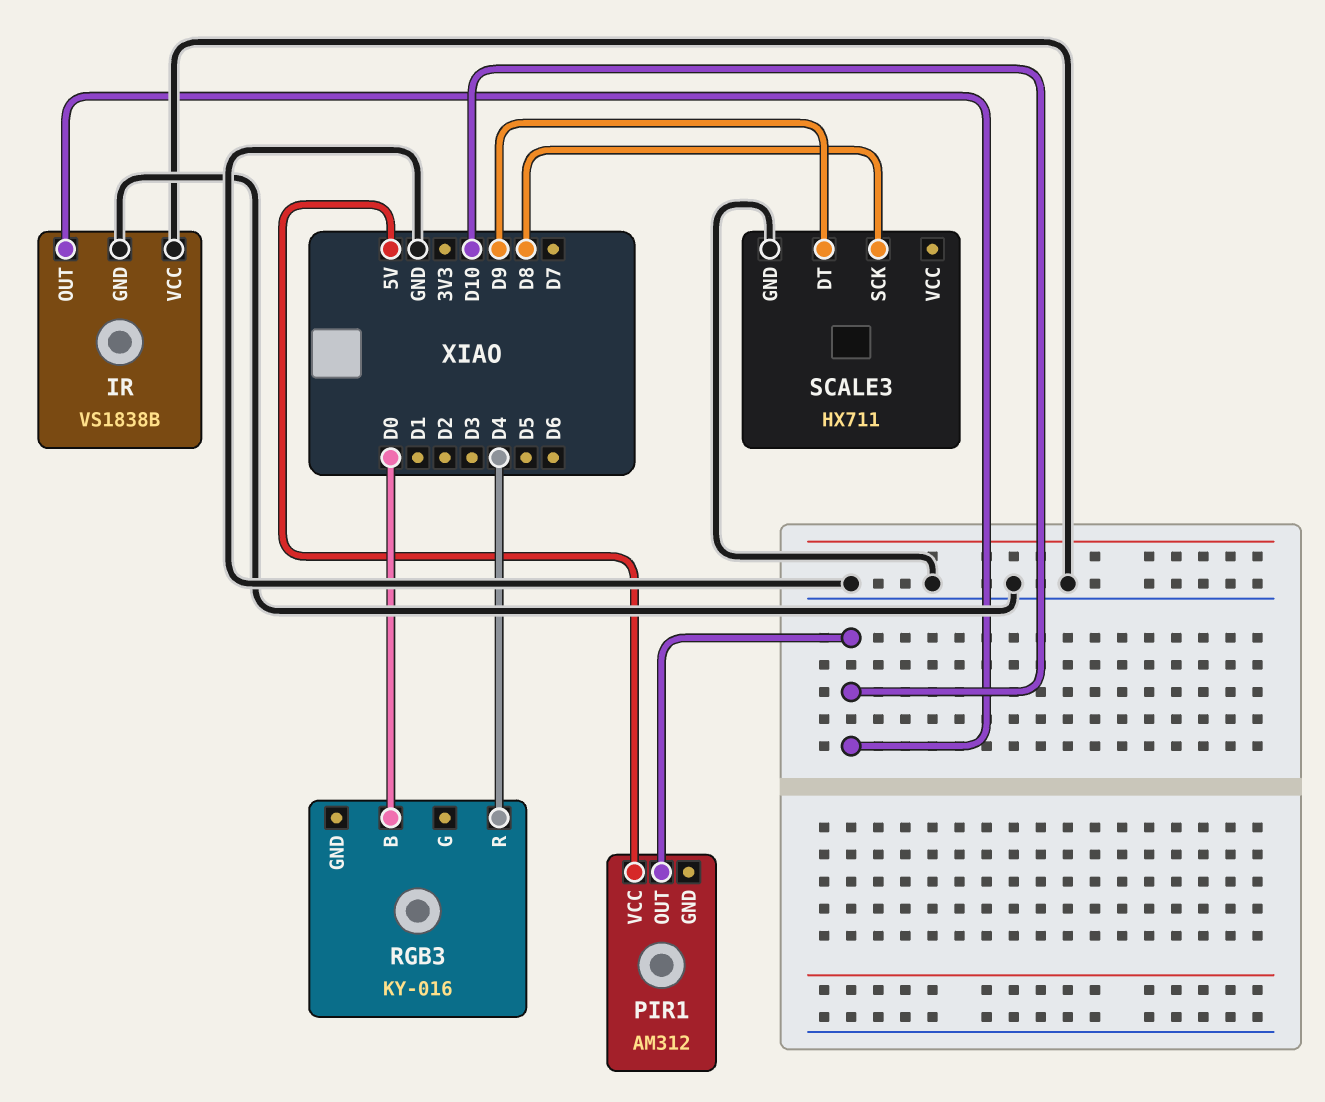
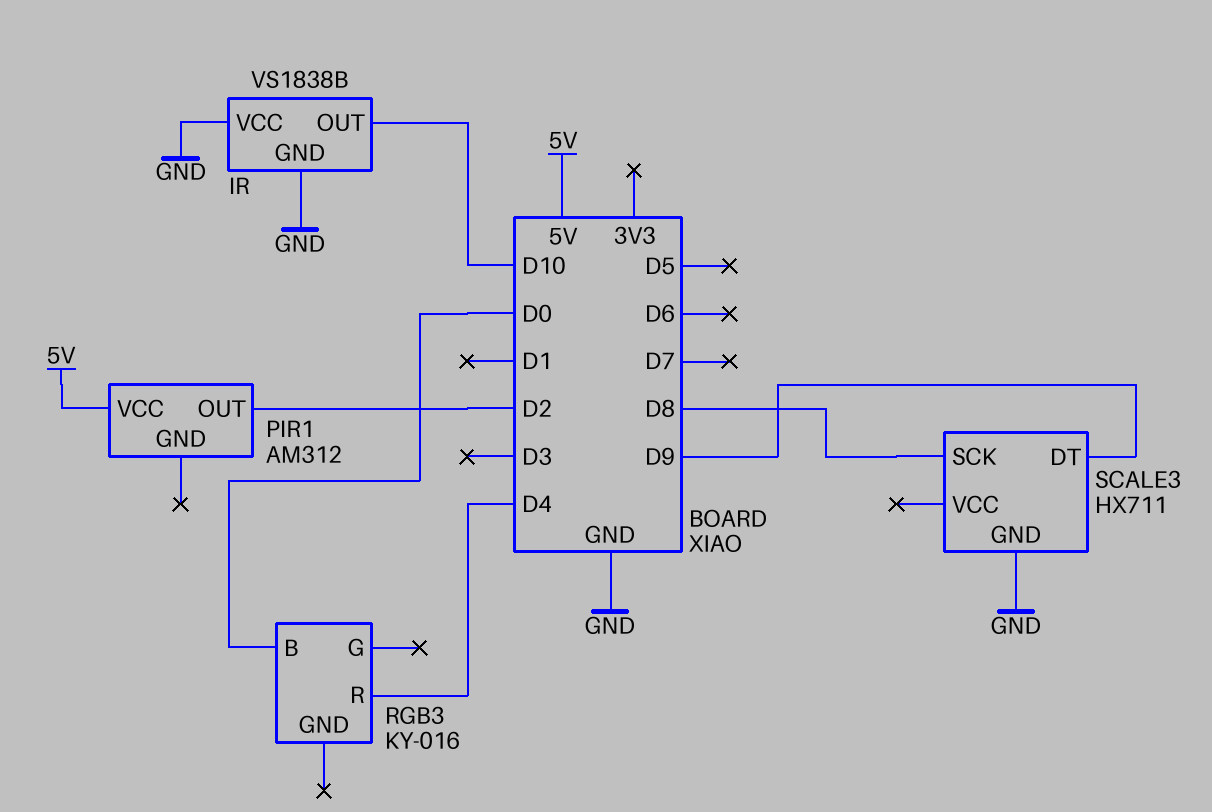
PIR1 pin OUT: D10 -> D2

